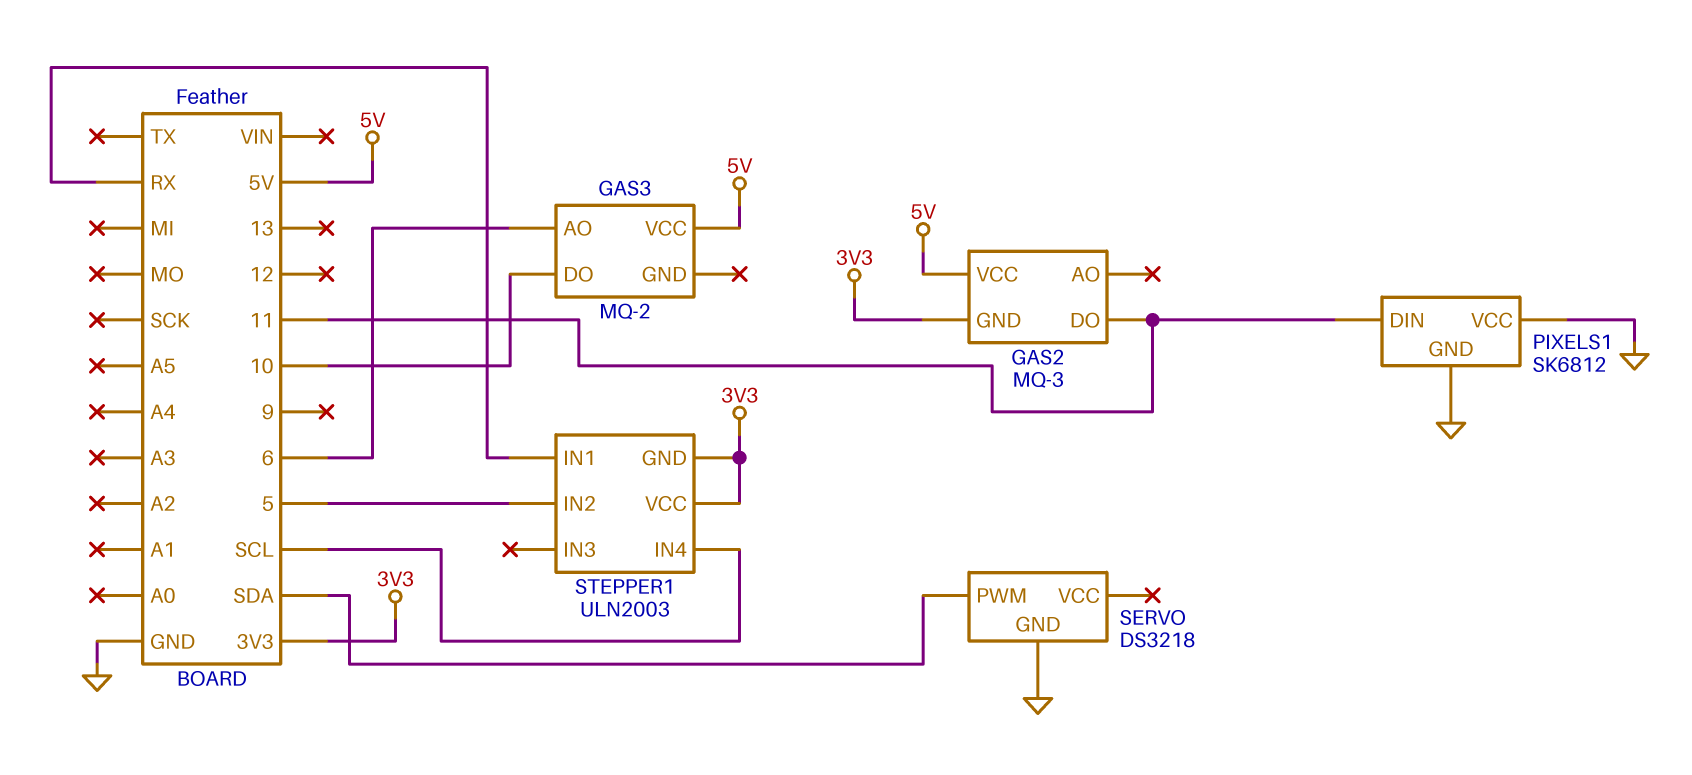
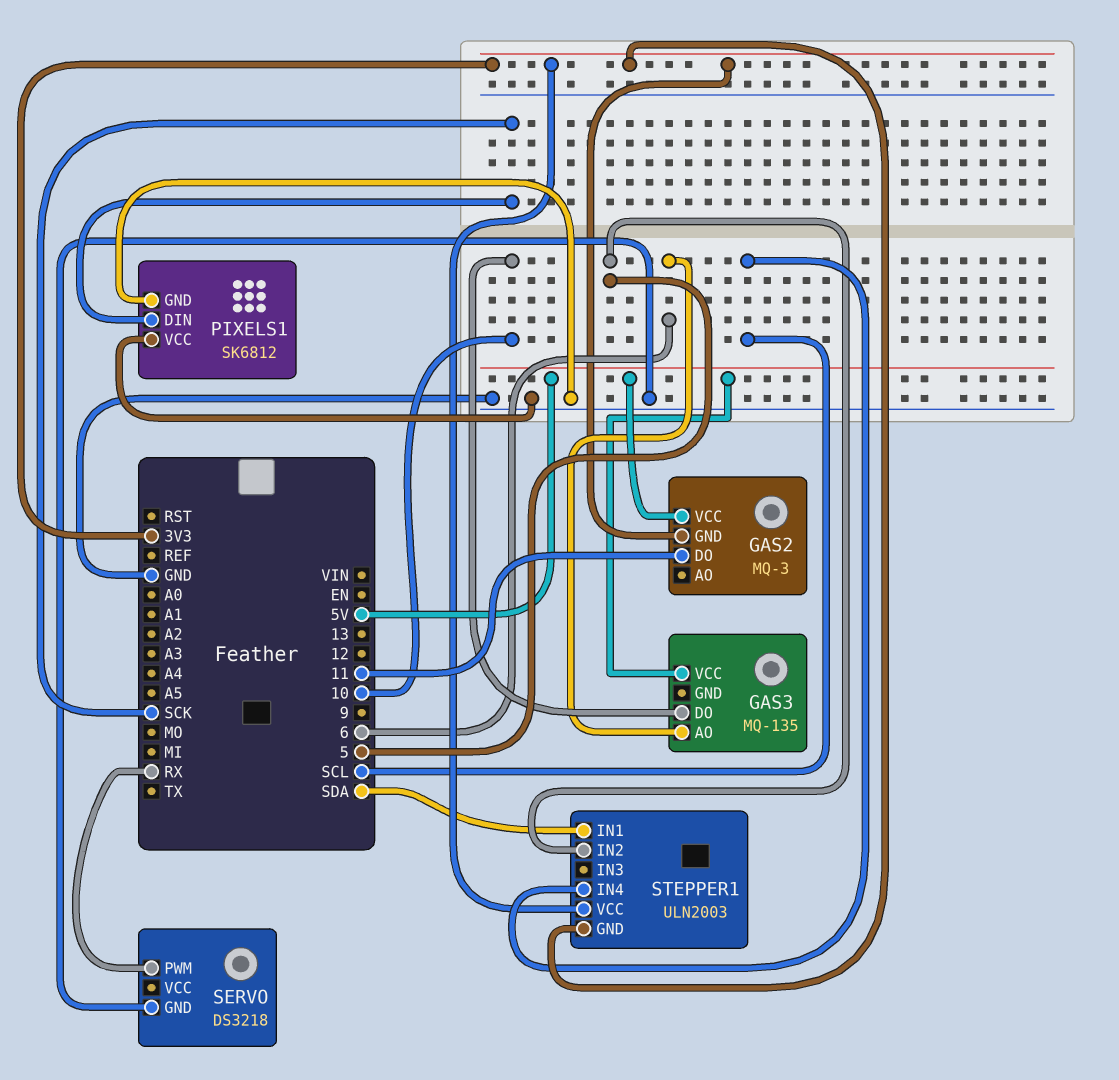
GAS3: MQ-2 -> MQ-135
PIXELS1 pin DIN: 11 -> SCK
SERVO pin PWM: SDA -> RX
STEPPER1 pin IN1: RX -> SDA

